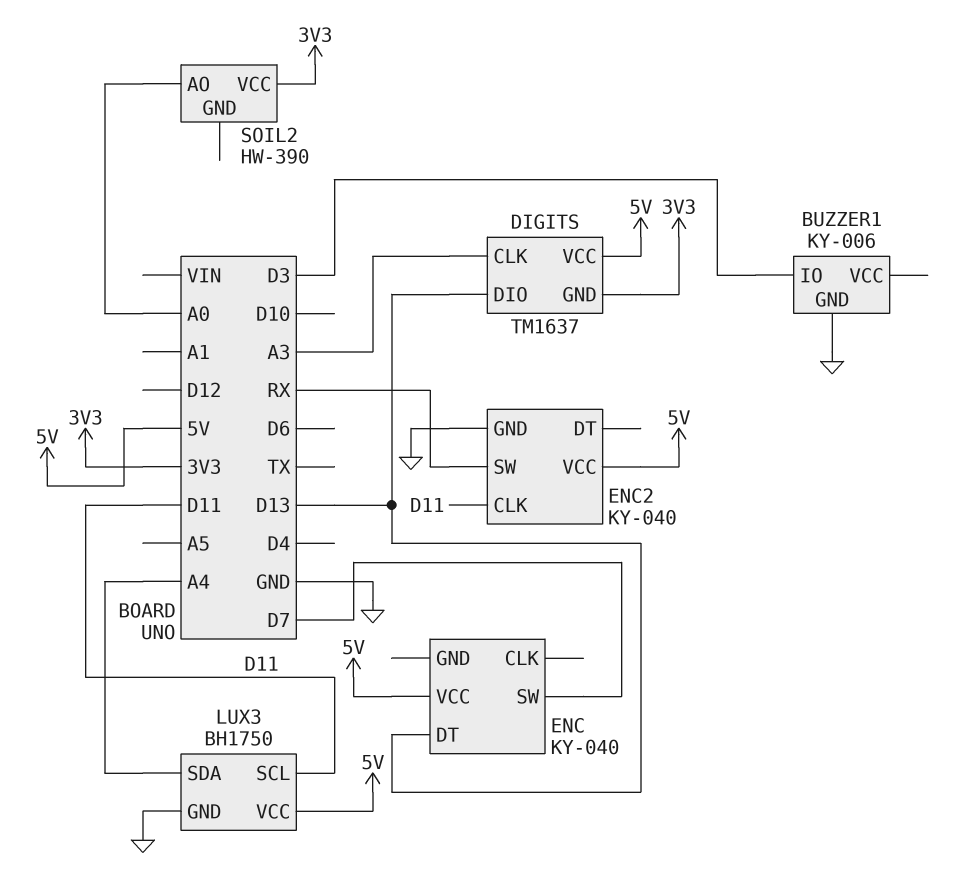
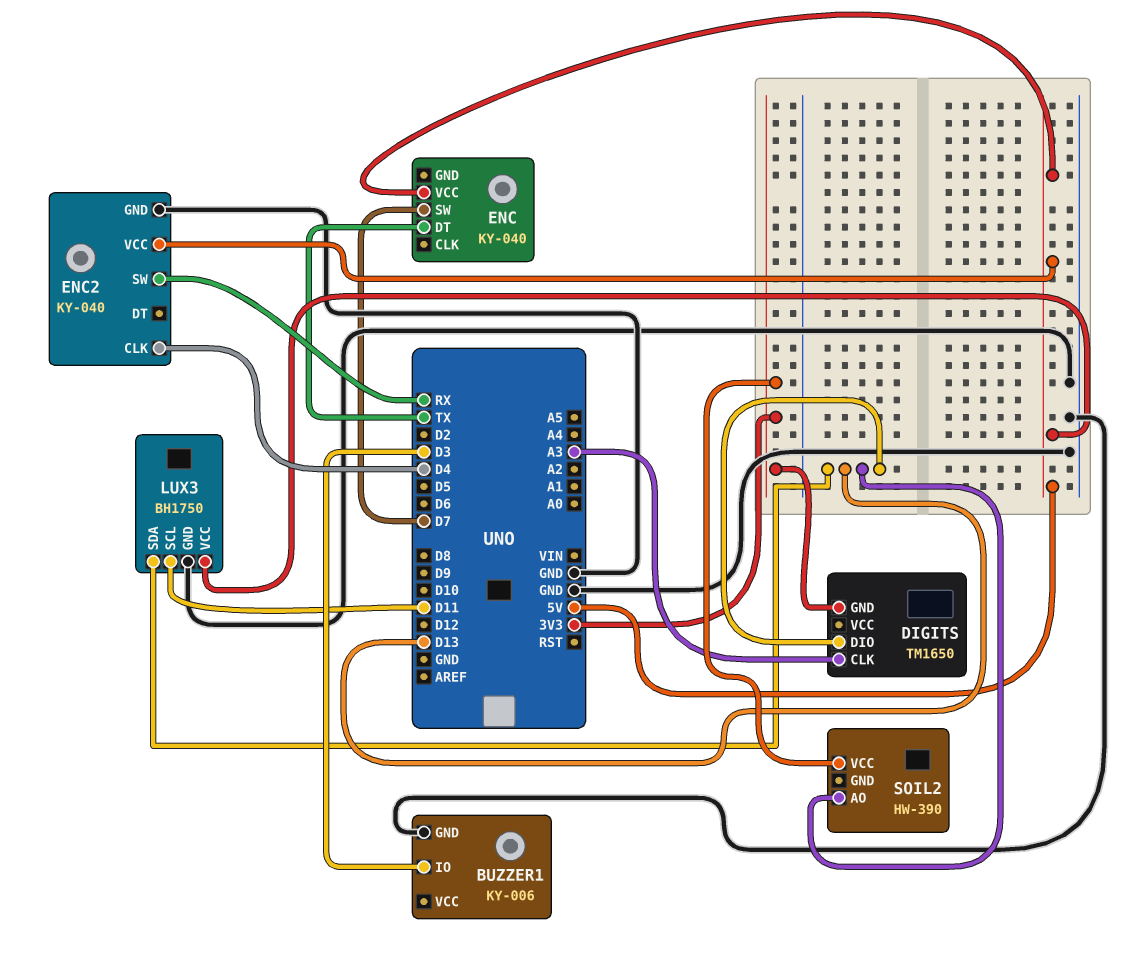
DIGITS: TM1637 -> TM1650
DIGITS pin VCC: 5V -> none
ENC pin DT: D13 -> TX
ENC2 pin CLK: D11 -> D4
LUX3 pin SDA: A4 -> D13
SOIL2 pin AO: A0 -> D13

